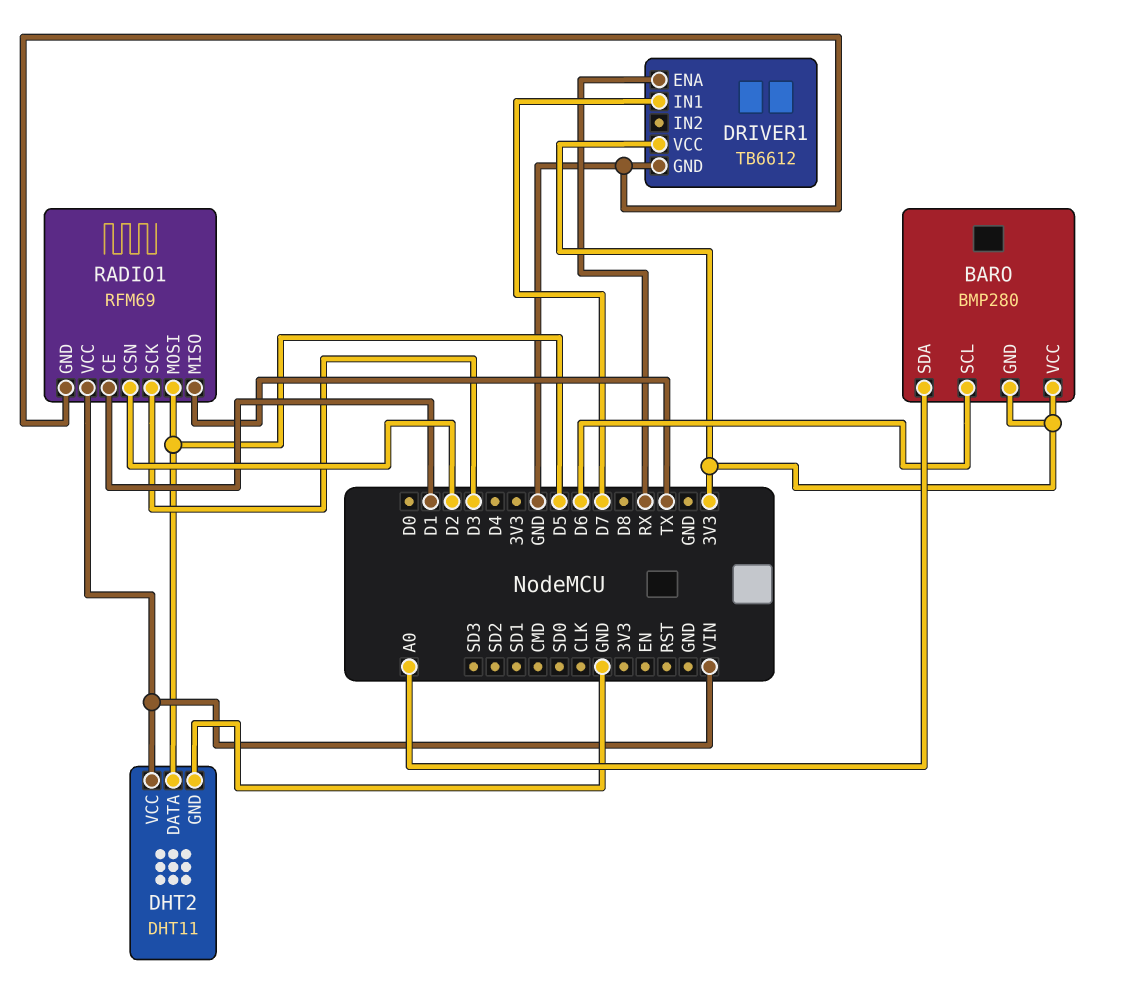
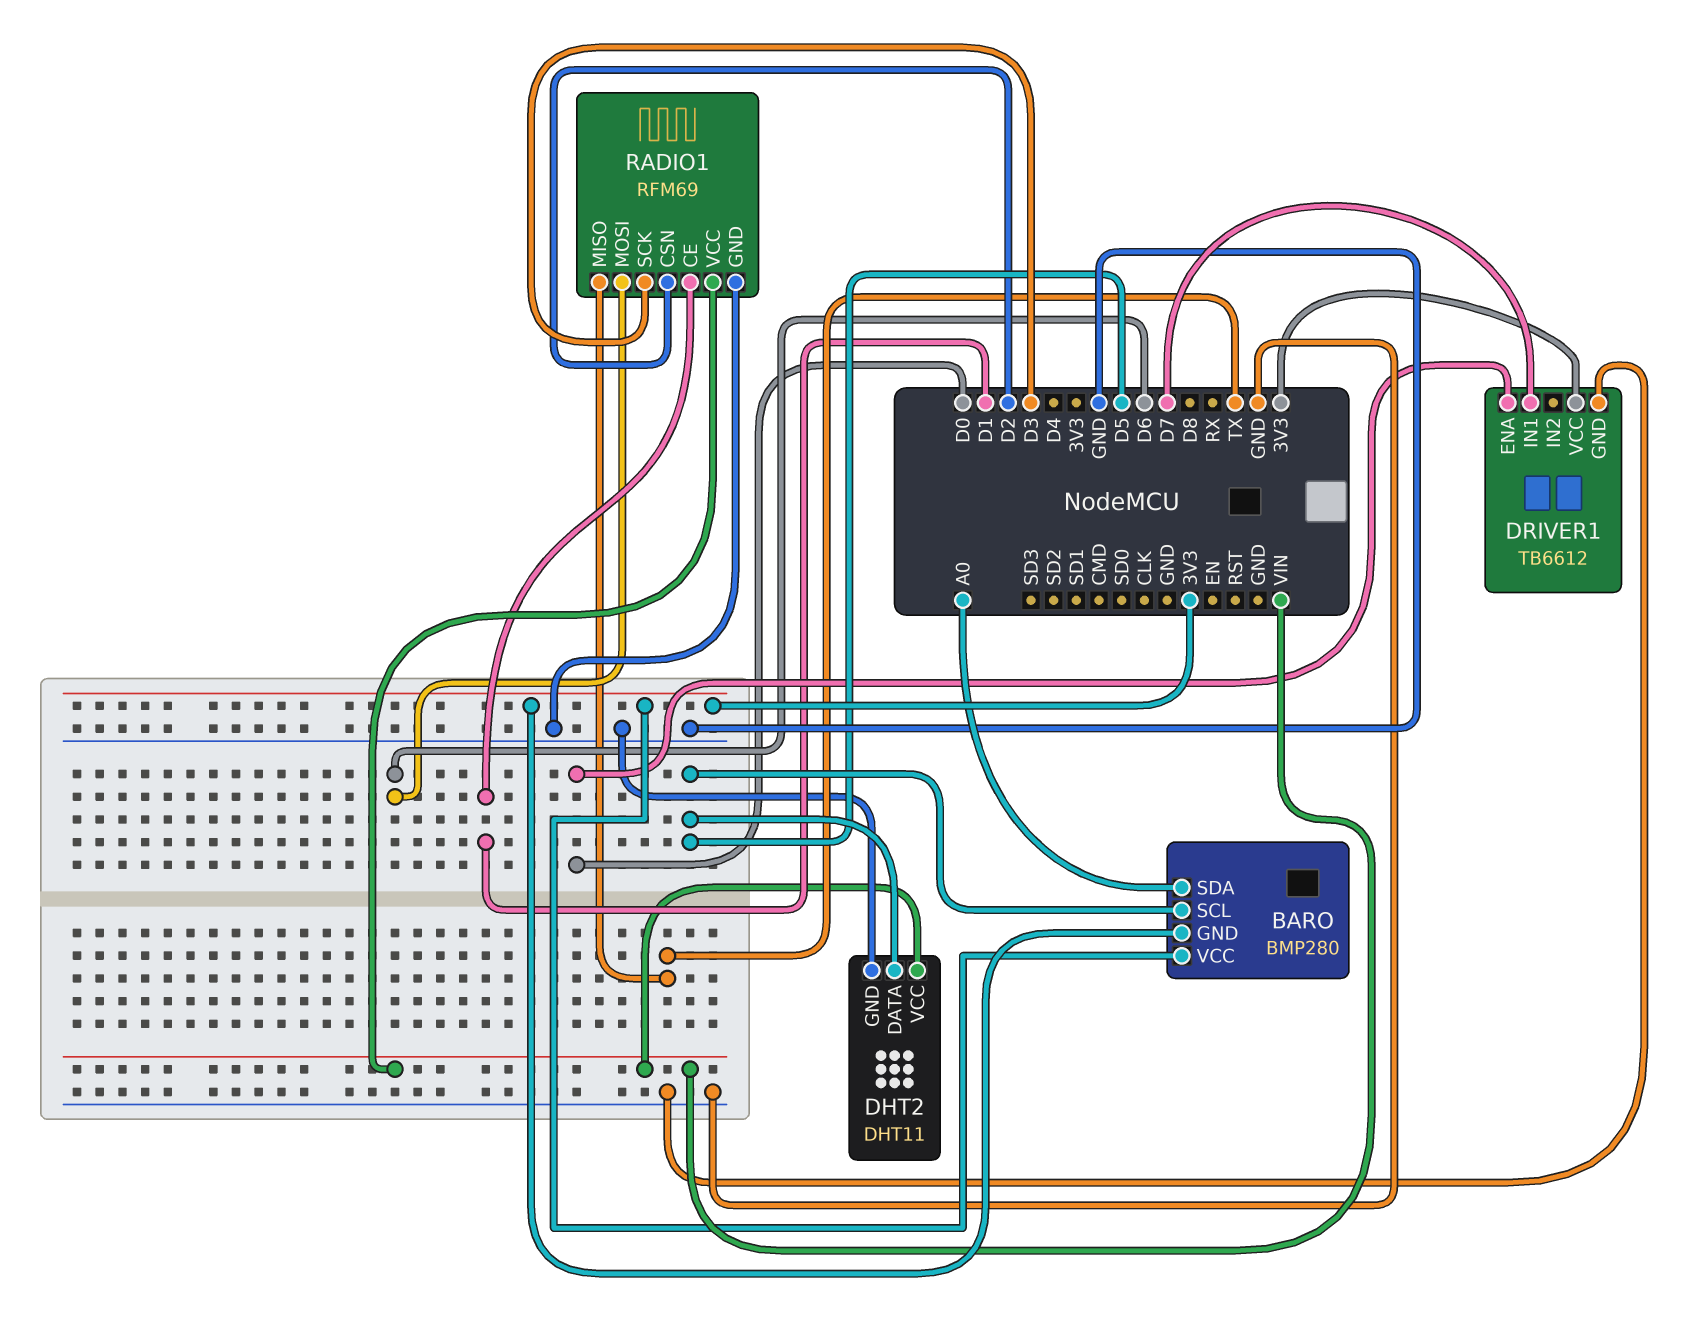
BARO pin SCL: D6 -> D5
DRIVER1 pin ENA: RX -> D0
RADIO1 pin MOSI: D5 -> D6

